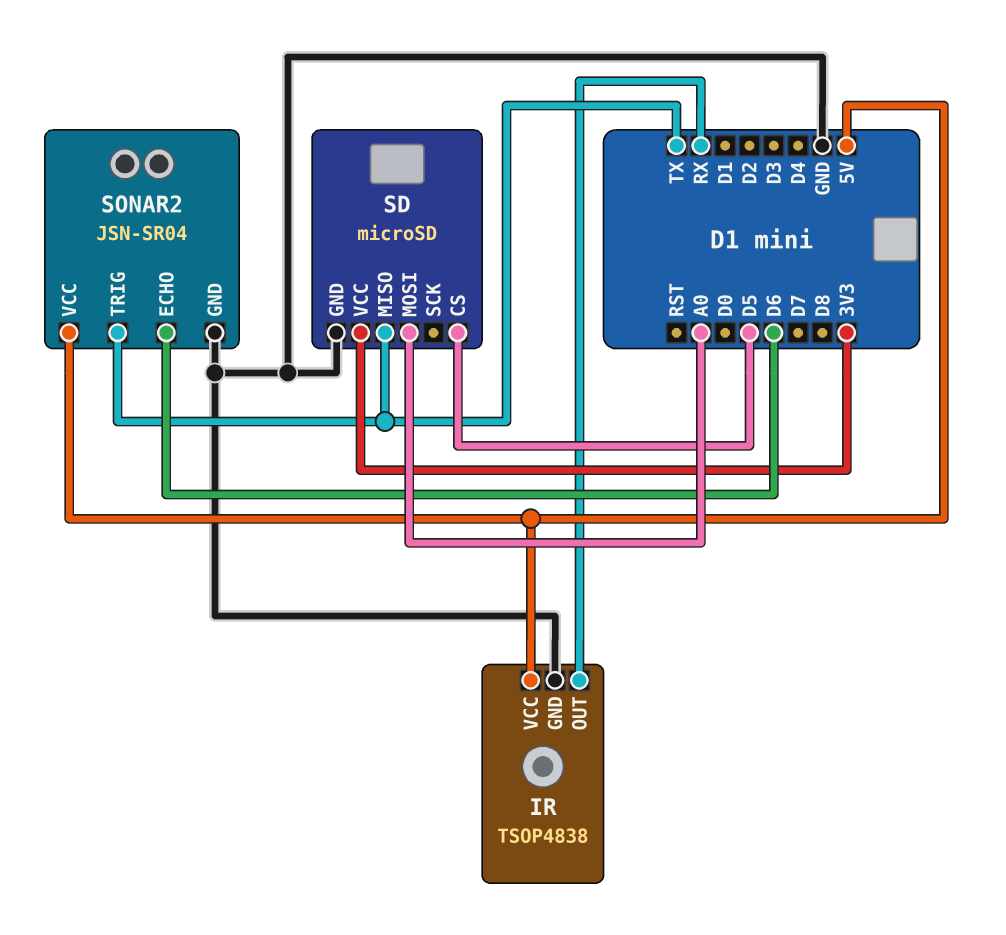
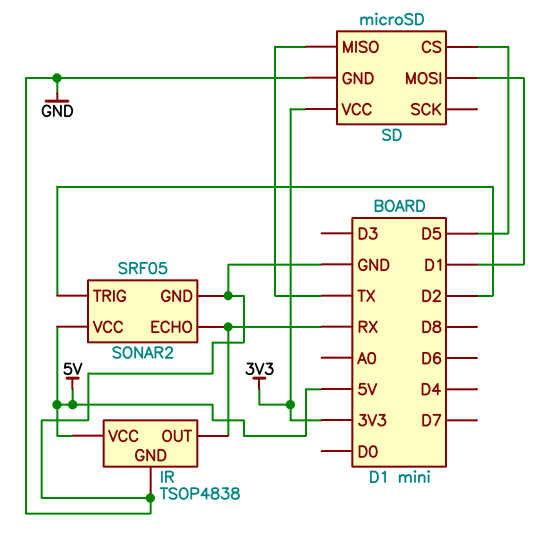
SD pin MOSI: A0 -> D1
SONAR2: JSN-SR04 -> SRF05
SONAR2 pin ECHO: D6 -> RX
SONAR2 pin TRIG: TX -> D2

